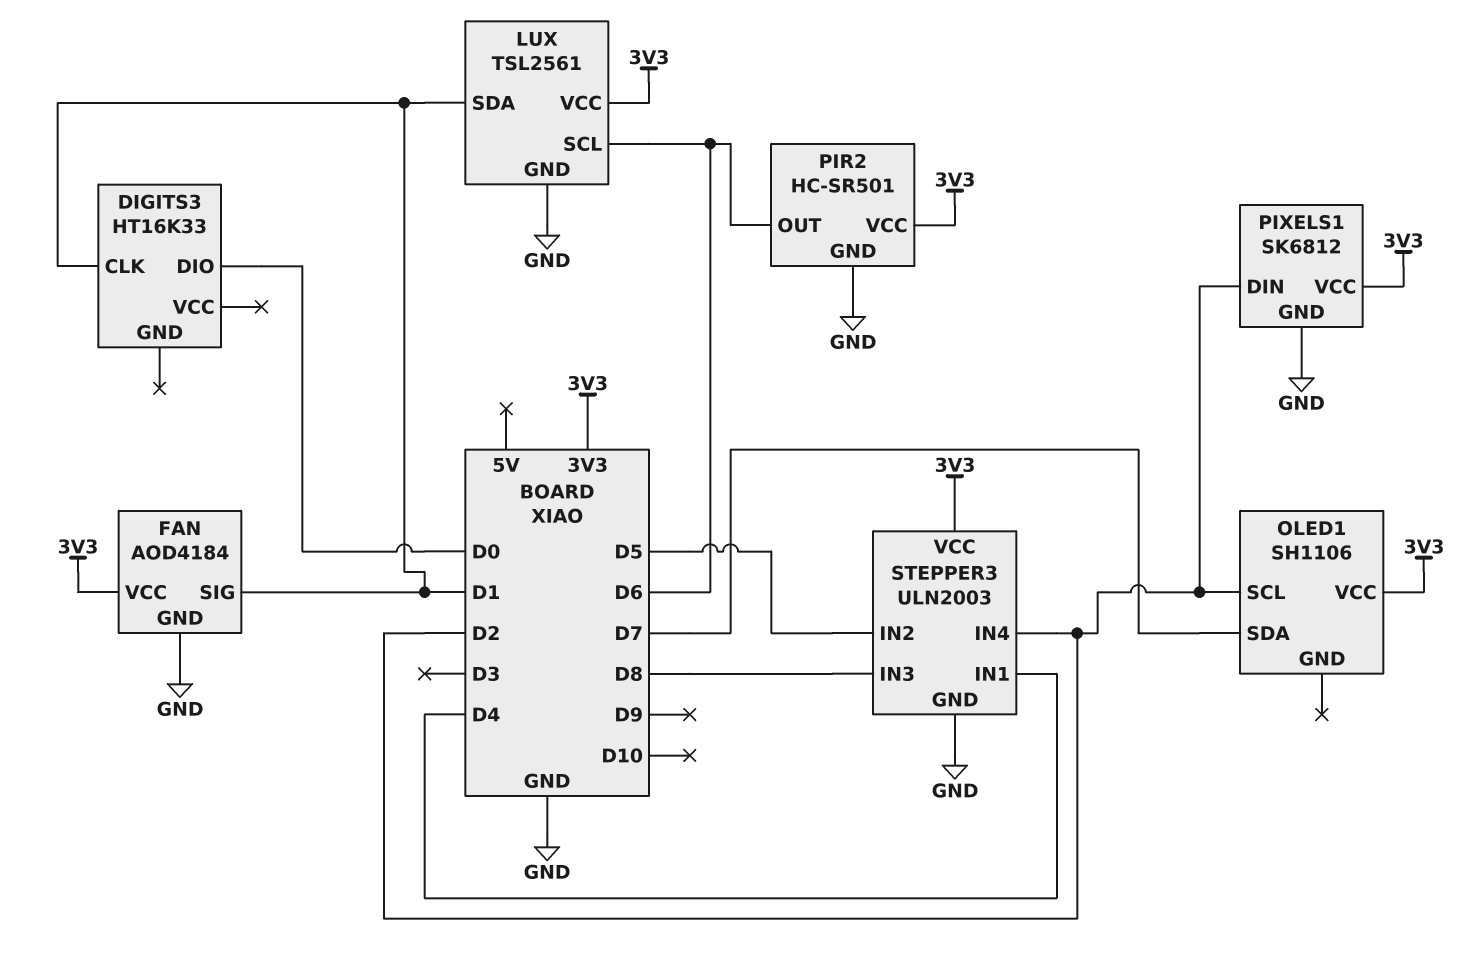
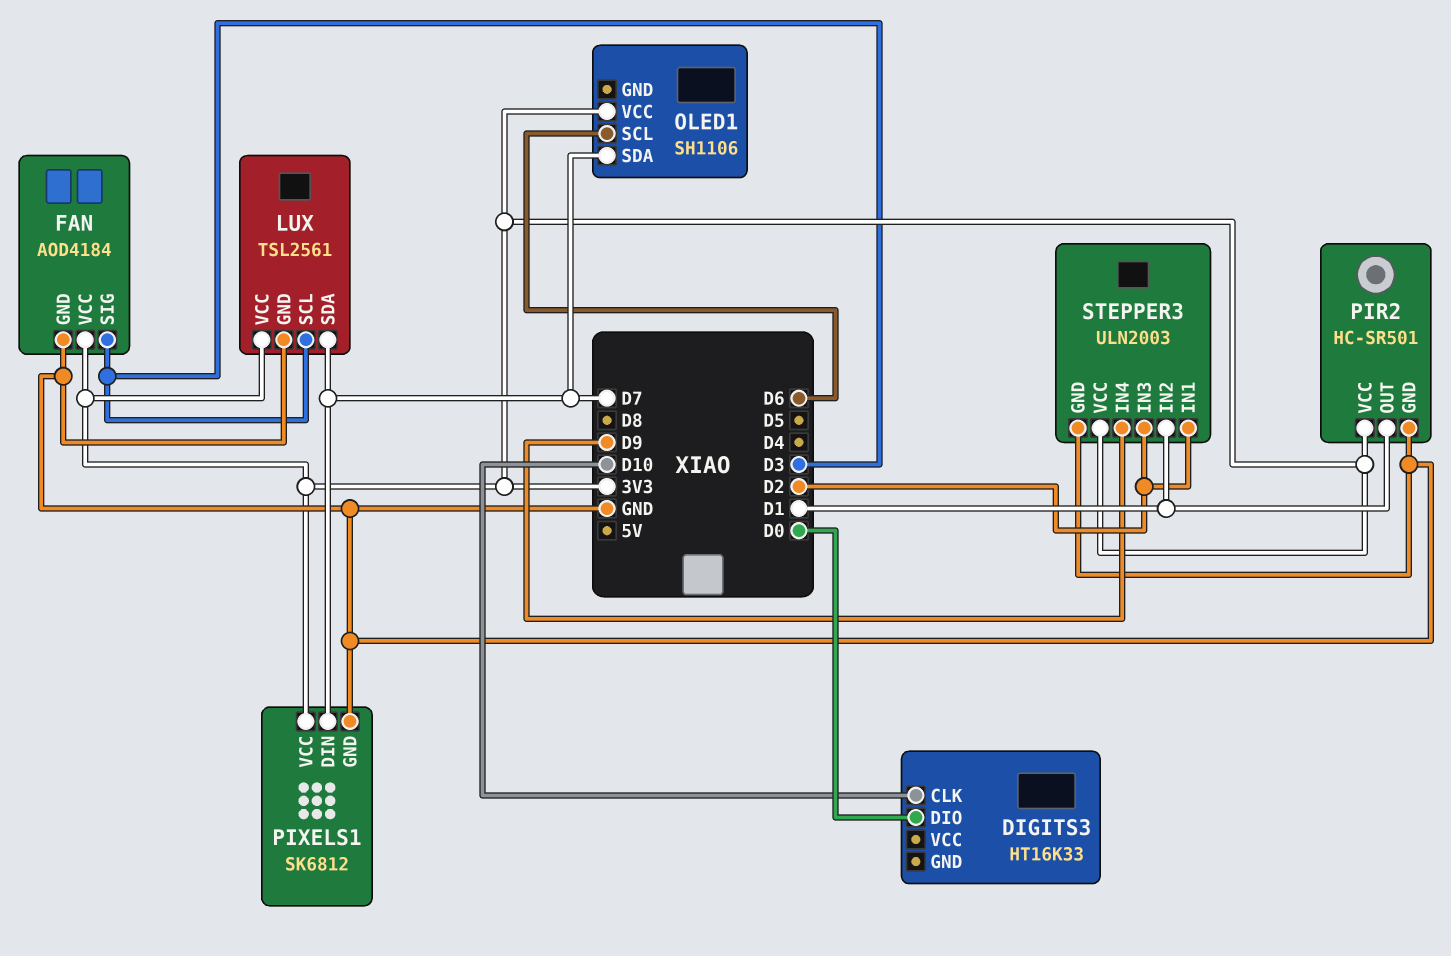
DIGITS3 pin CLK: D1 -> D10
FAN pin SIG: D1 -> D3
LUX pin SCL: D6 -> D3
LUX pin SDA: D1 -> D7
OLED1 pin SCL: D2 -> D6
PIR2 pin OUT: D6 -> D1
PIXELS1 pin DIN: D2 -> D7
STEPPER3 pin IN1: D4 -> D2
STEPPER3 pin IN2: D5 -> D1
STEPPER3 pin IN3: D8 -> D2
STEPPER3 pin IN4: D2 -> D9

